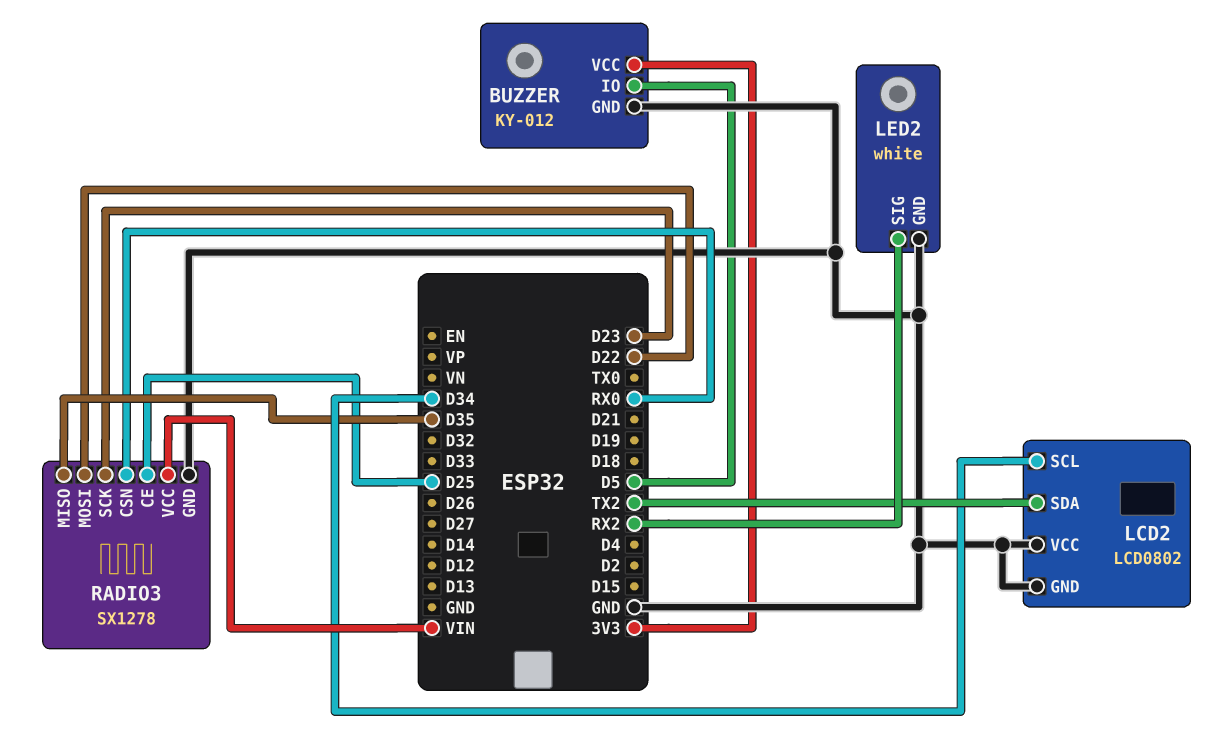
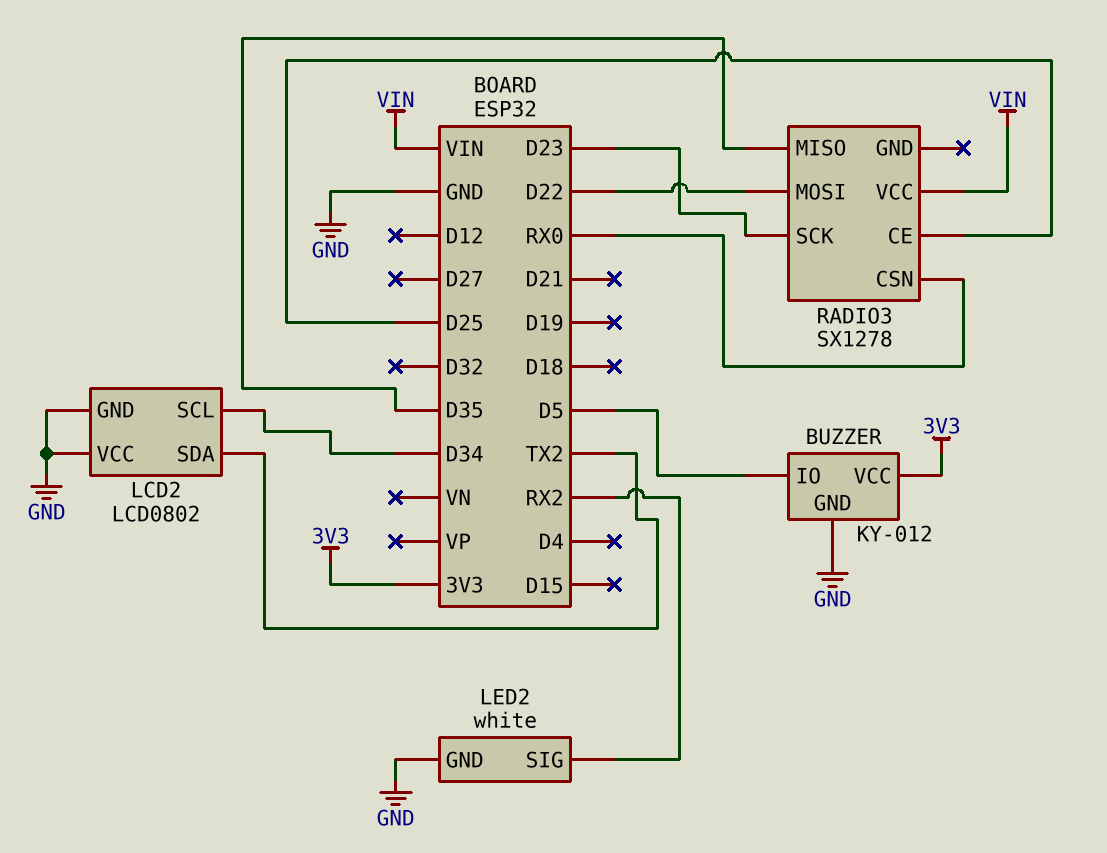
RADIO3 pin GND: GND -> none

